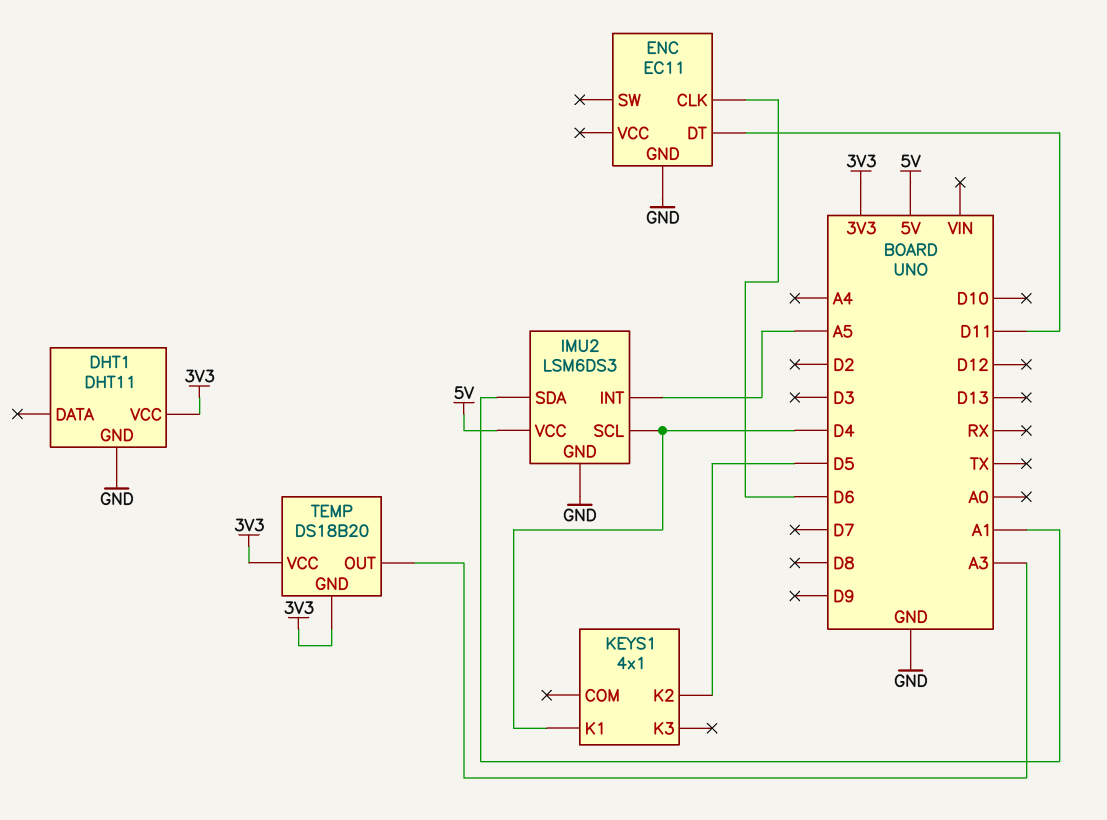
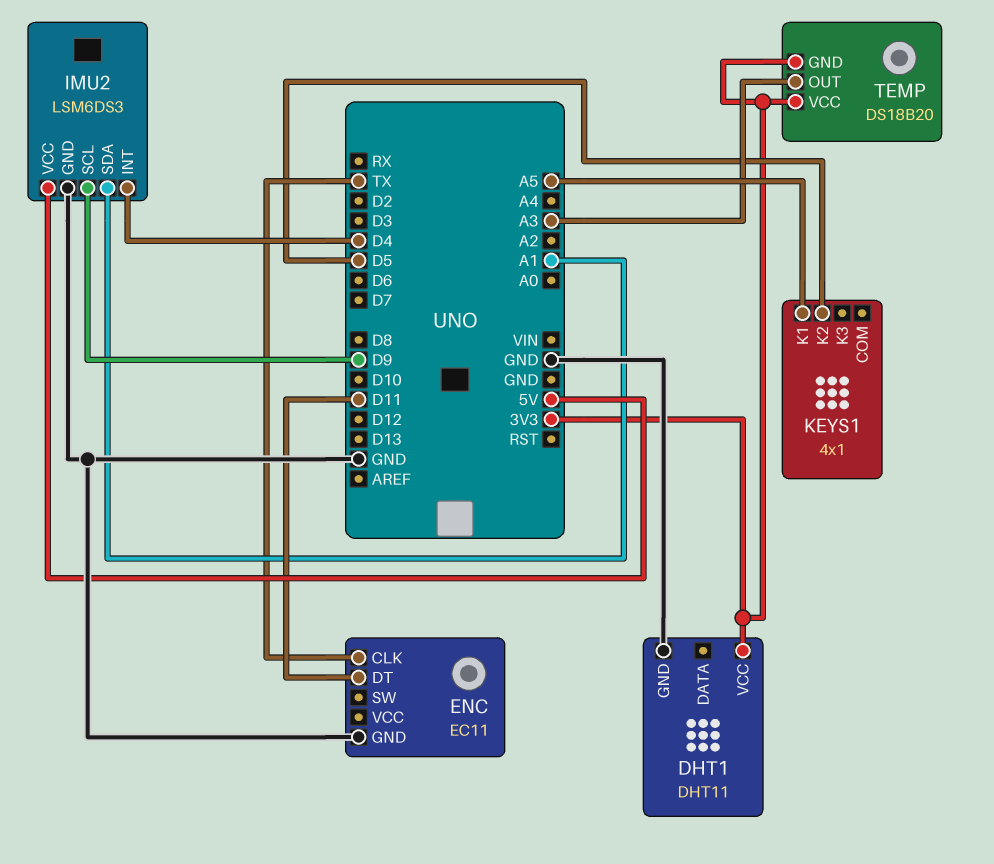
ENC pin CLK: D6 -> TX
IMU2 pin INT: A5 -> D4
IMU2 pin SCL: D4 -> D9
KEYS1 pin K1: D4 -> A5

